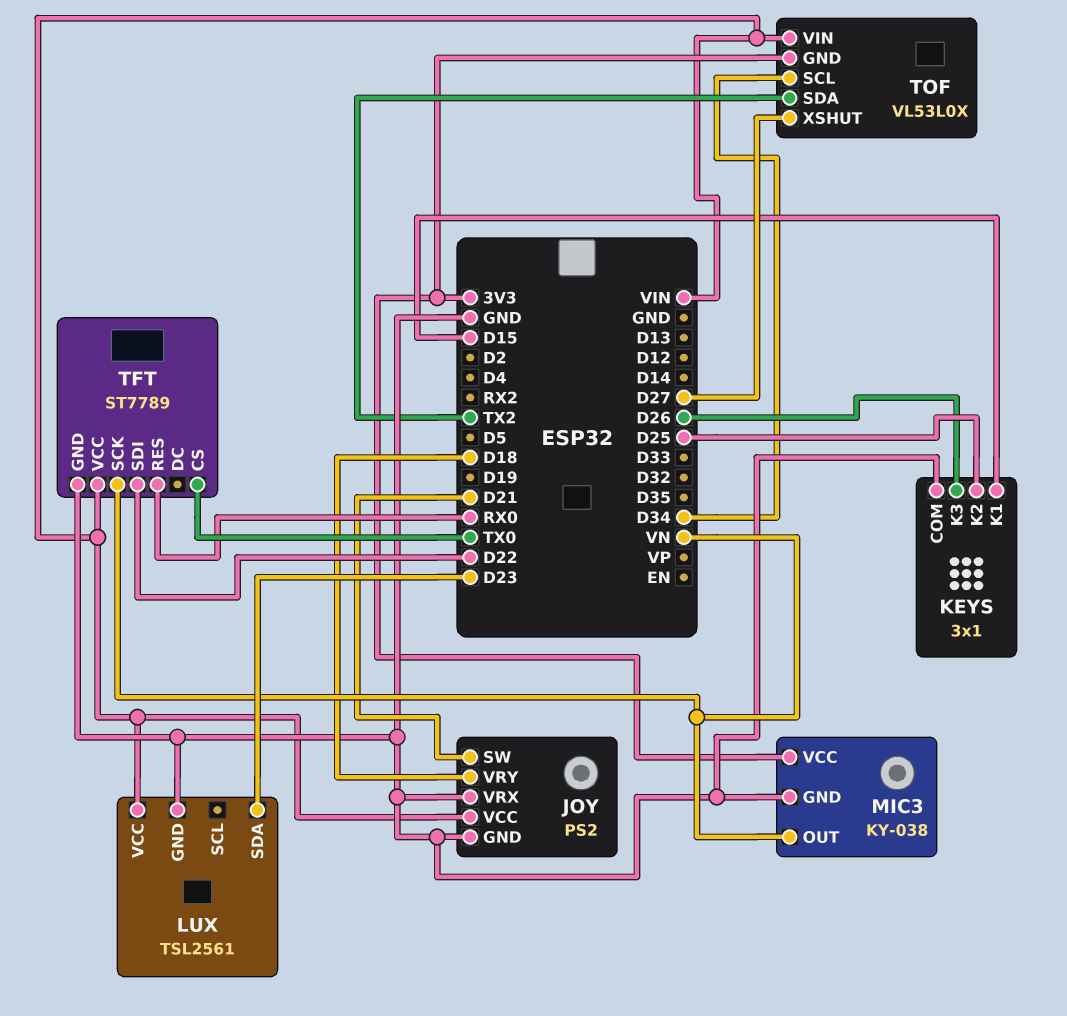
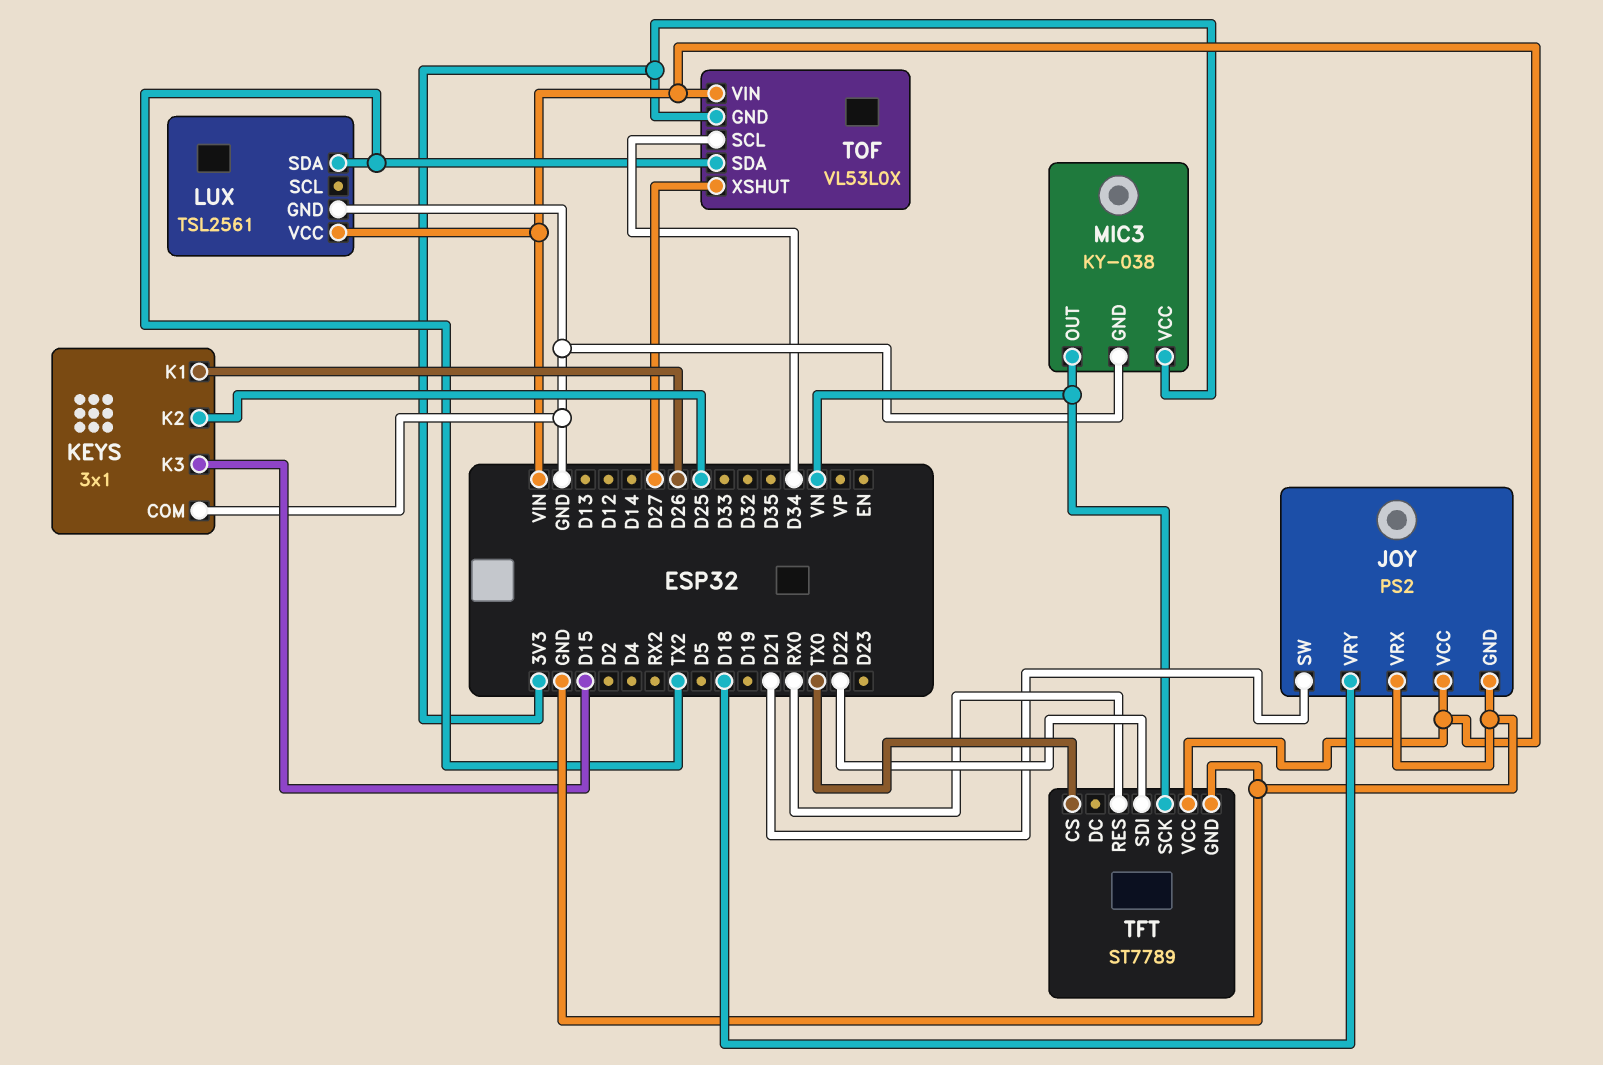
KEYS pin K1: D15 -> D26
KEYS pin K3: D26 -> D15
LUX pin SDA: D23 -> TX2

